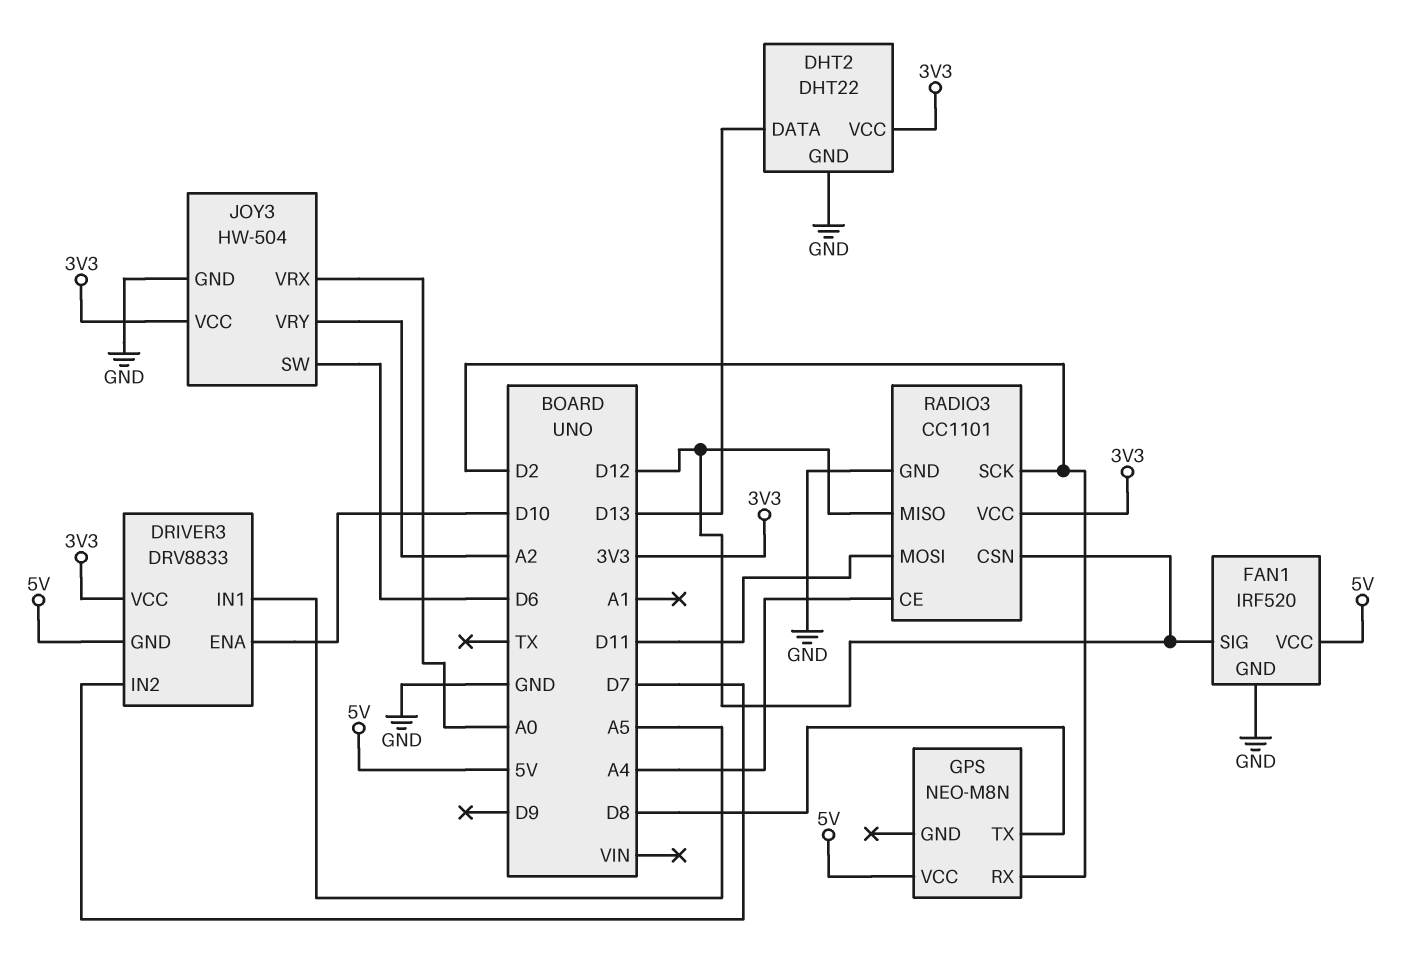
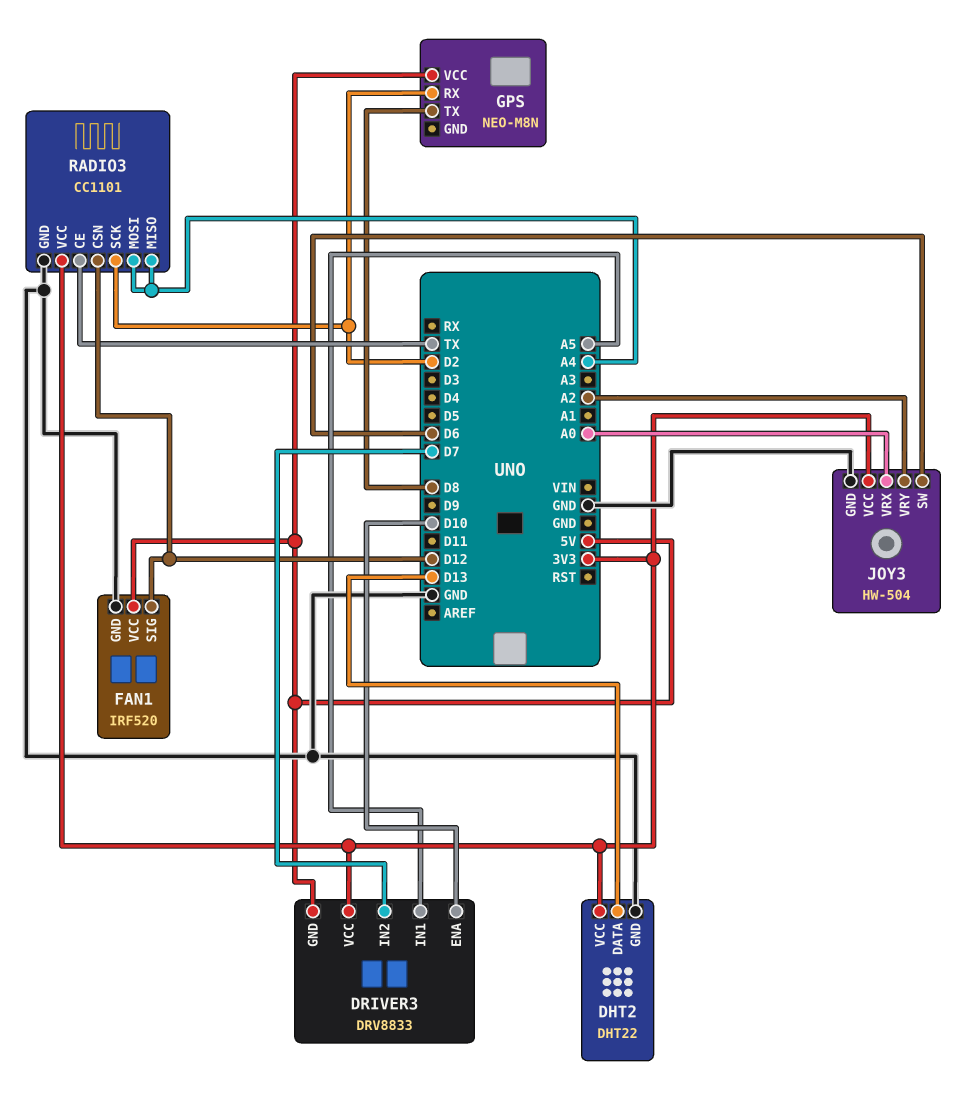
RADIO3 pin CE: A4 -> TX
RADIO3 pin MISO: D12 -> A4
RADIO3 pin MOSI: D11 -> A4

